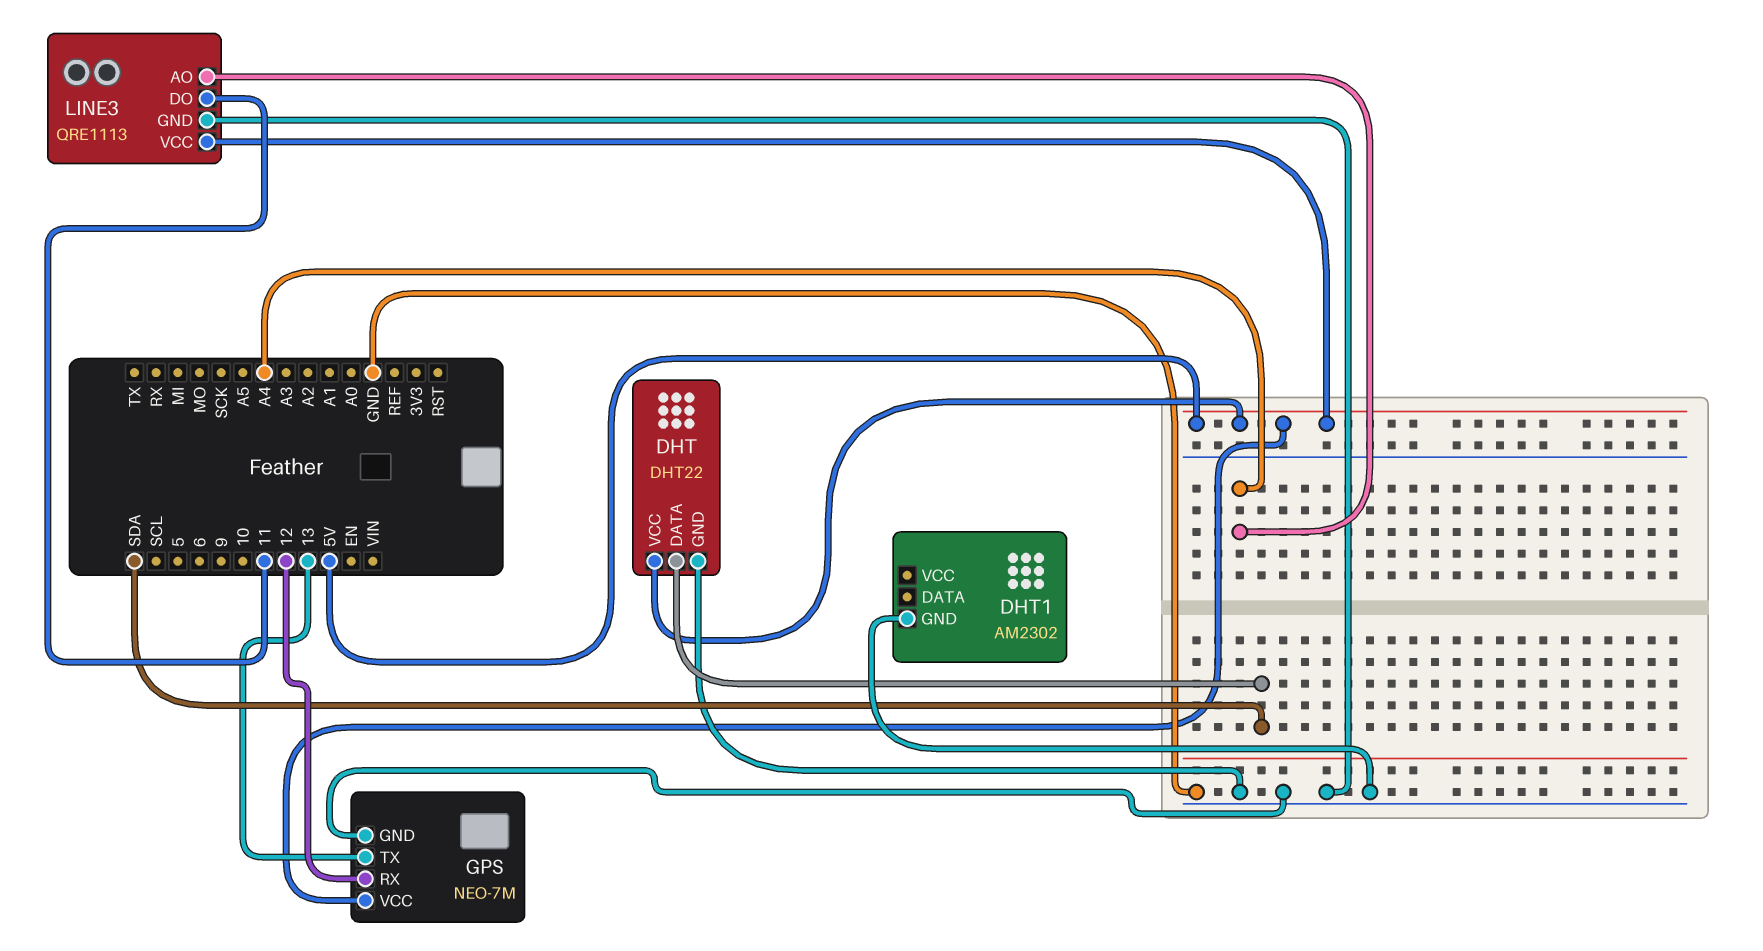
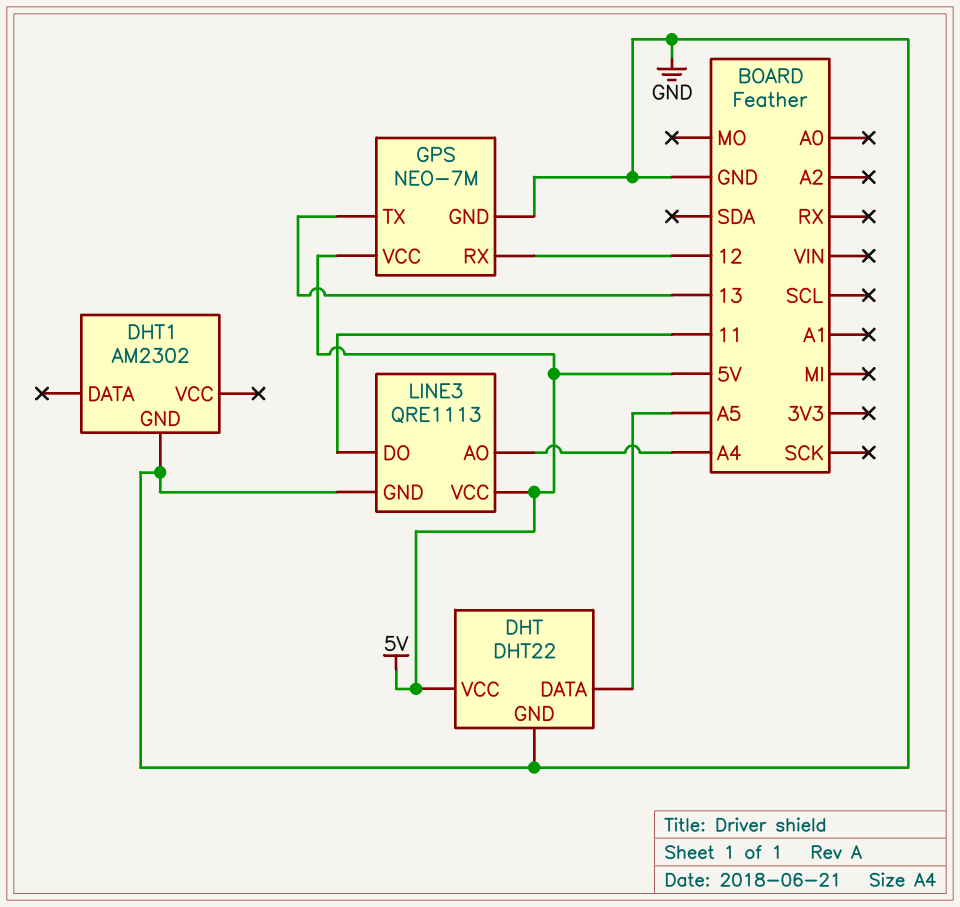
DHT pin DATA: SDA -> A5

